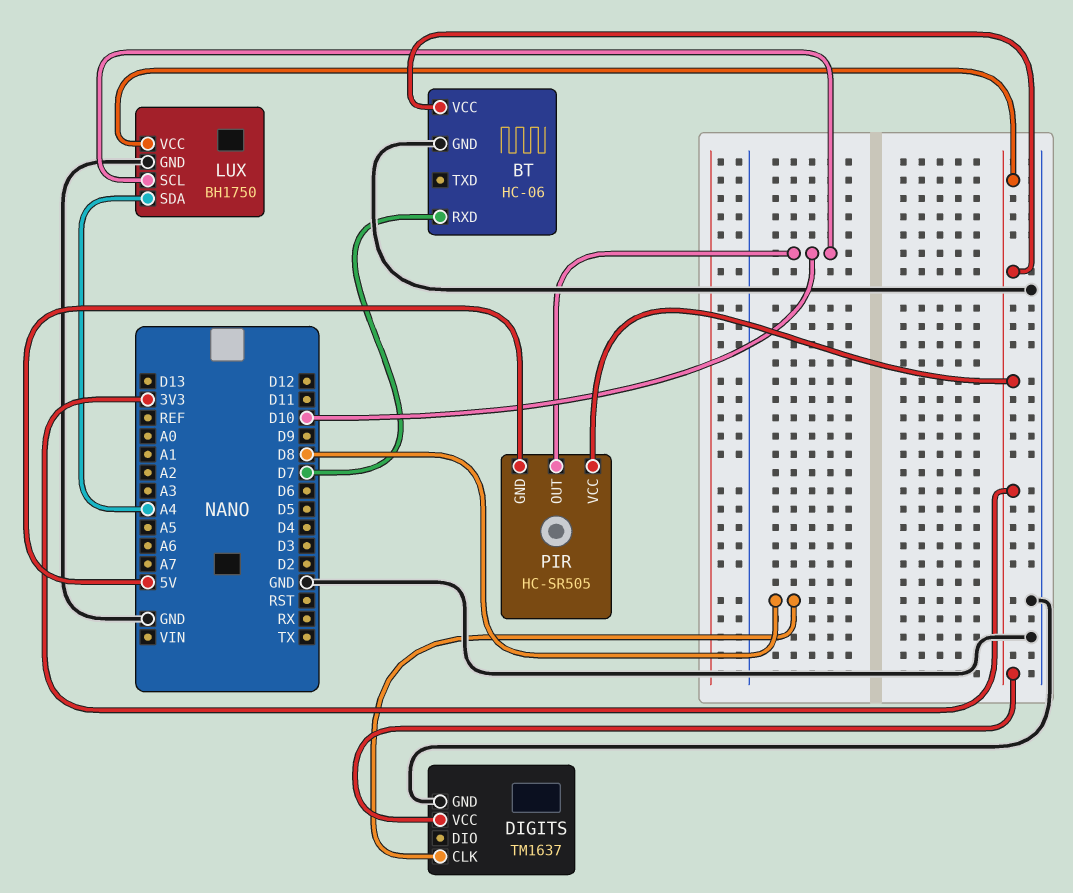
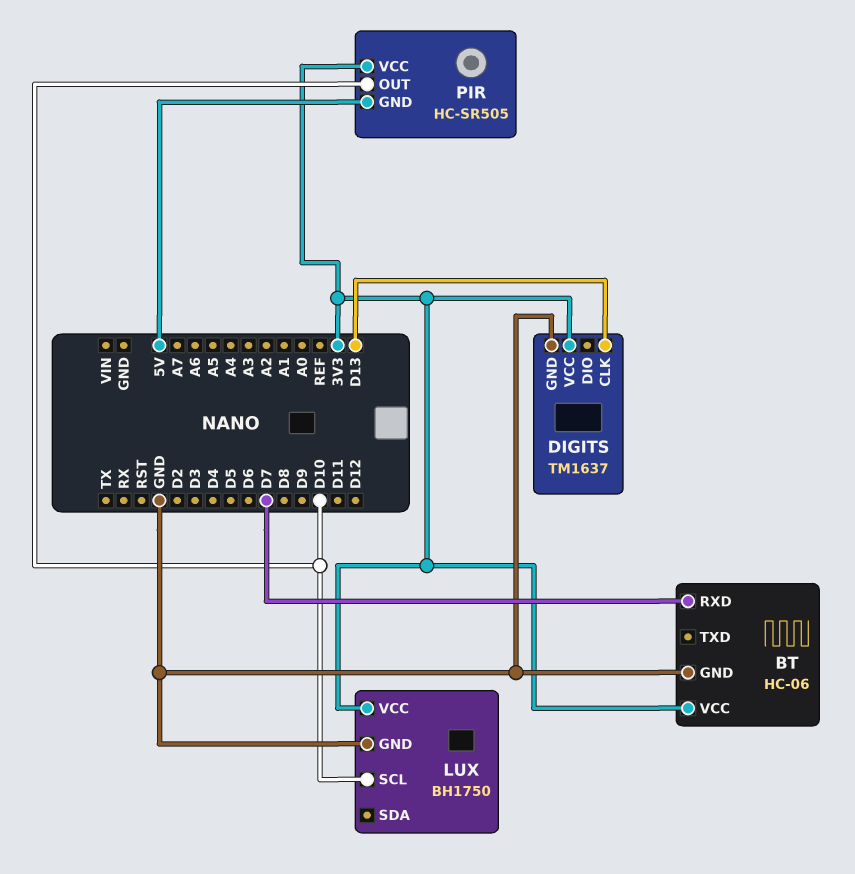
DIGITS pin CLK: D8 -> D13
LUX pin SDA: A4 -> none

